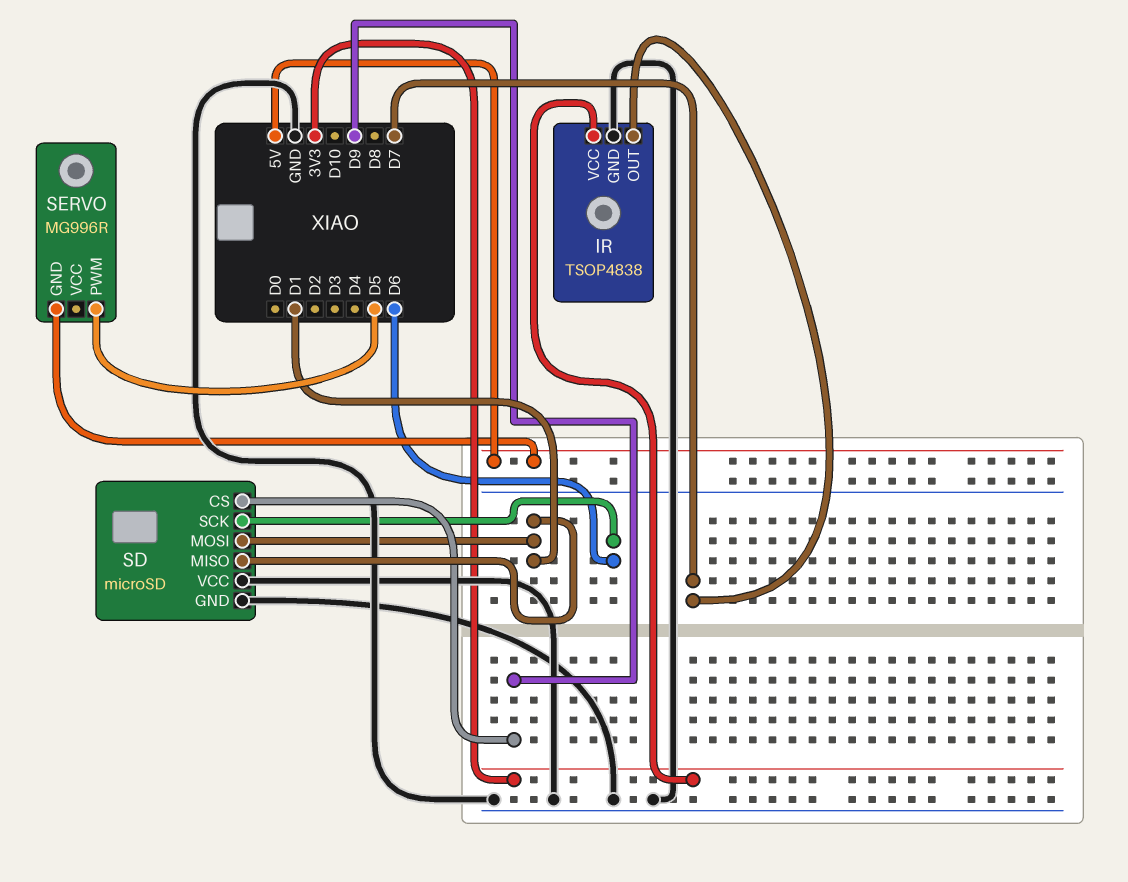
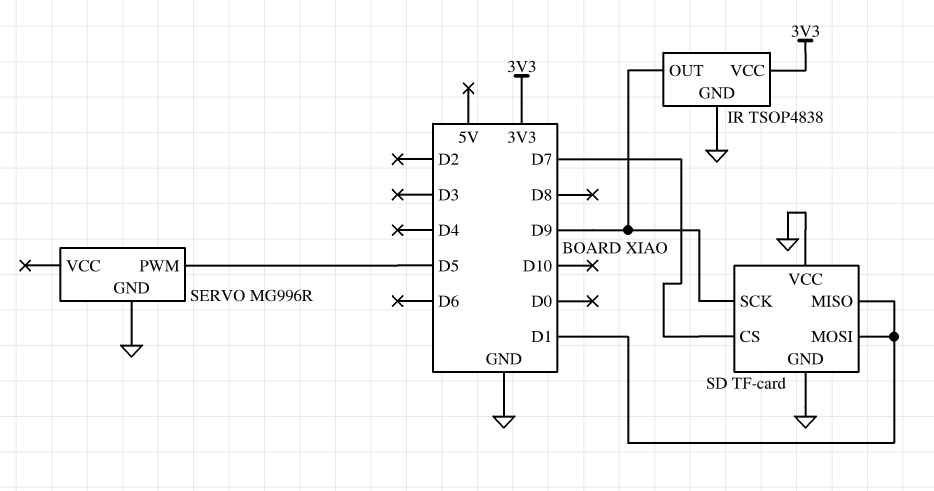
IR pin OUT: D7 -> D9
SD: microSD -> TF-card
SD pin CS: D9 -> D7
SD pin SCK: D6 -> D9
SERVO pin GND: 5V -> GND

